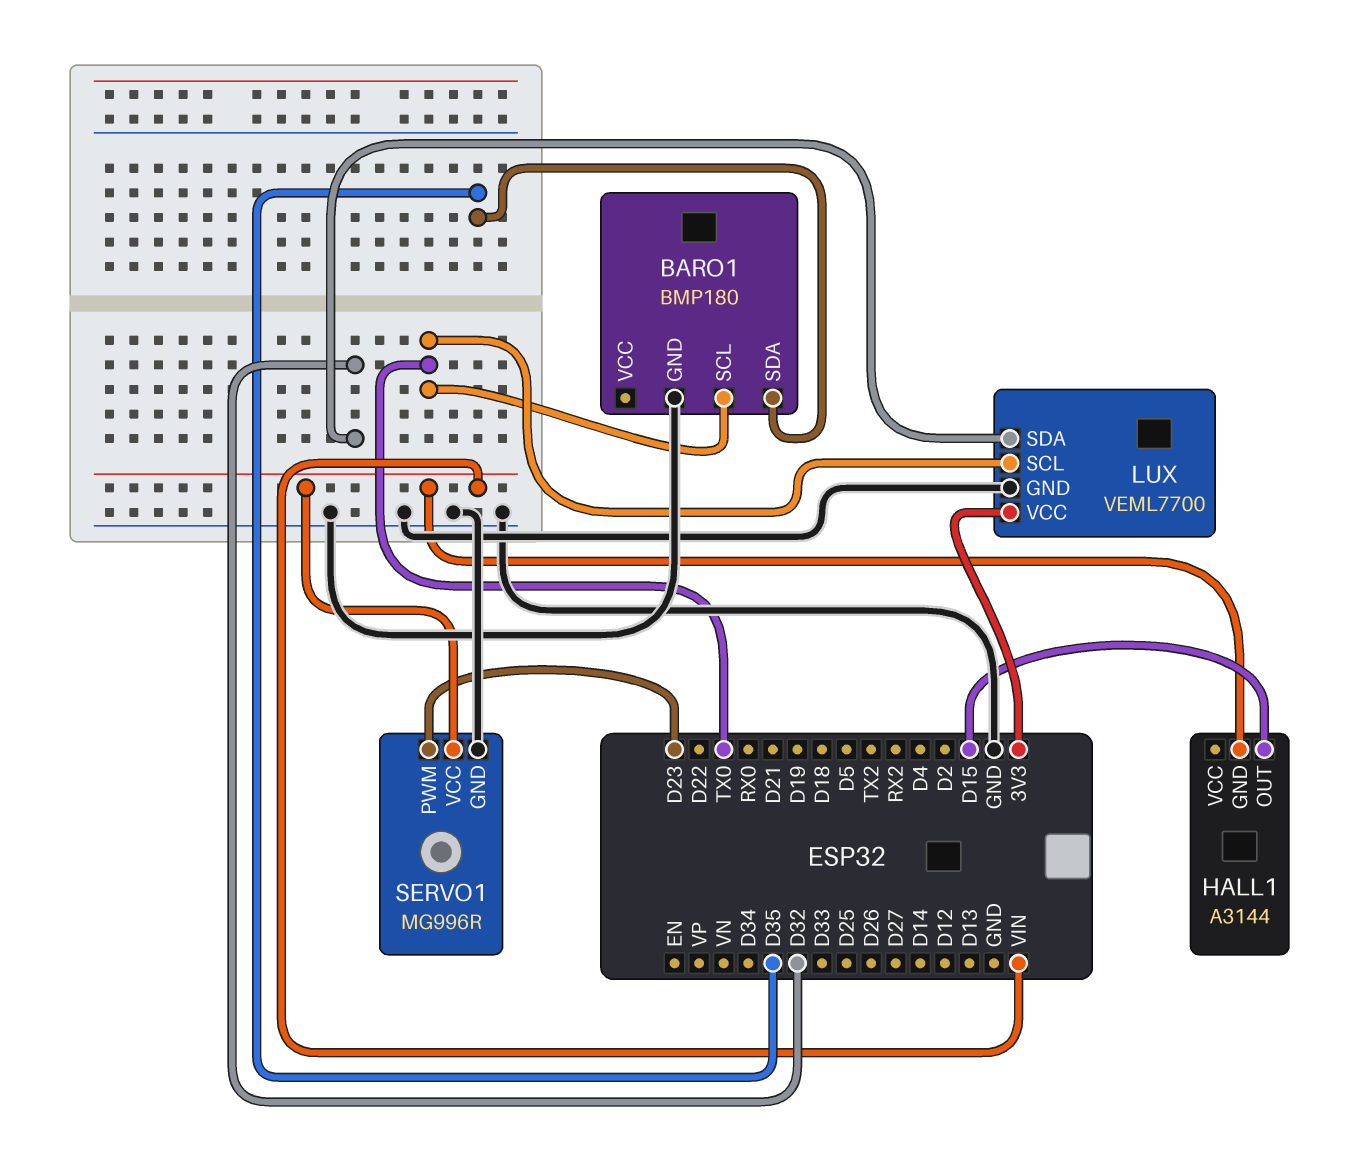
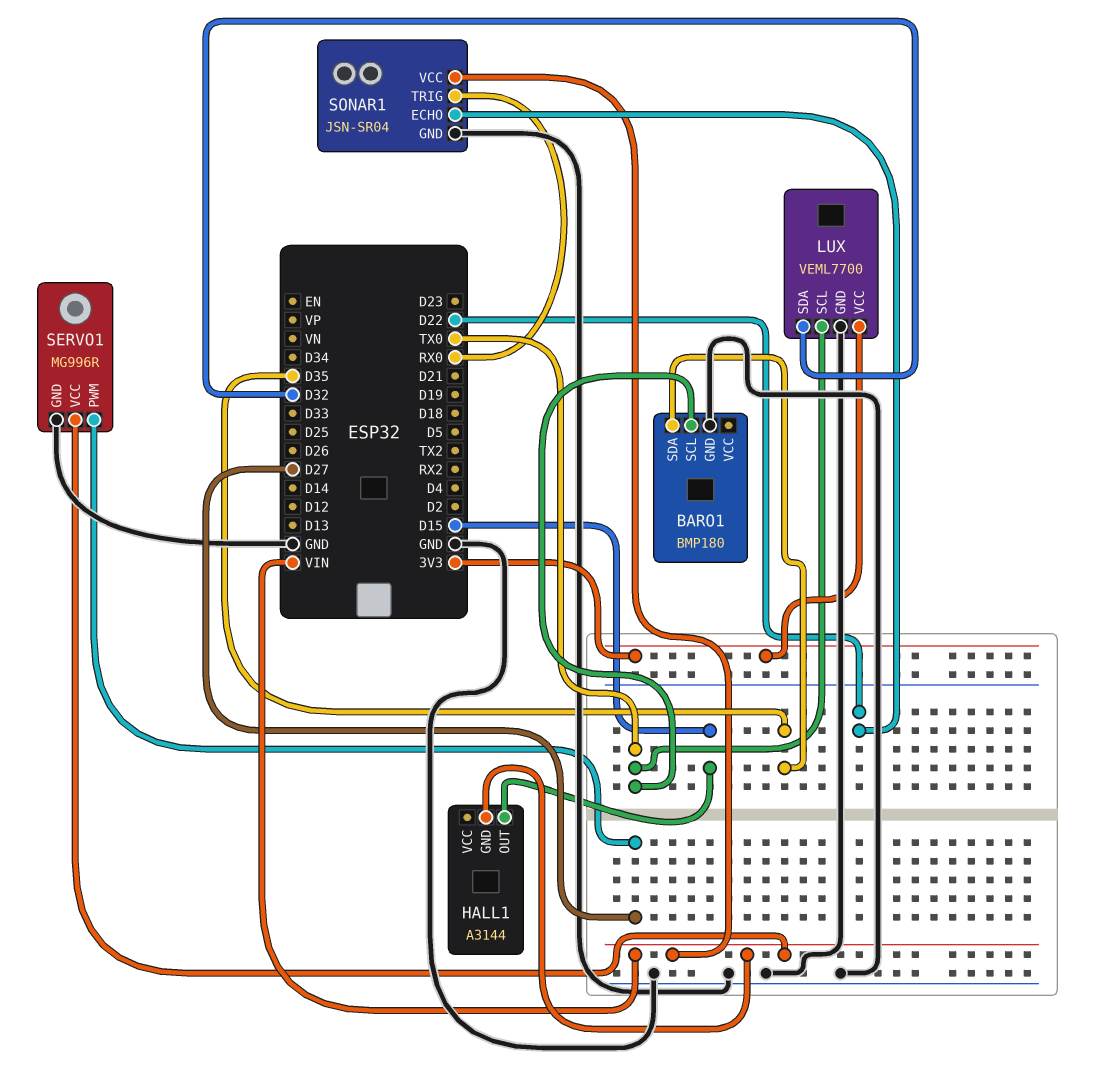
SERVO1 pin PWM: D23 -> D27
SONAR1: none -> JSN-SR04
SONAR1 pin ECHO: none -> D22
SONAR1 pin GND: none -> GND
SONAR1 pin TRIG: none -> RX0
SONAR1 pin VCC: none -> VIN

